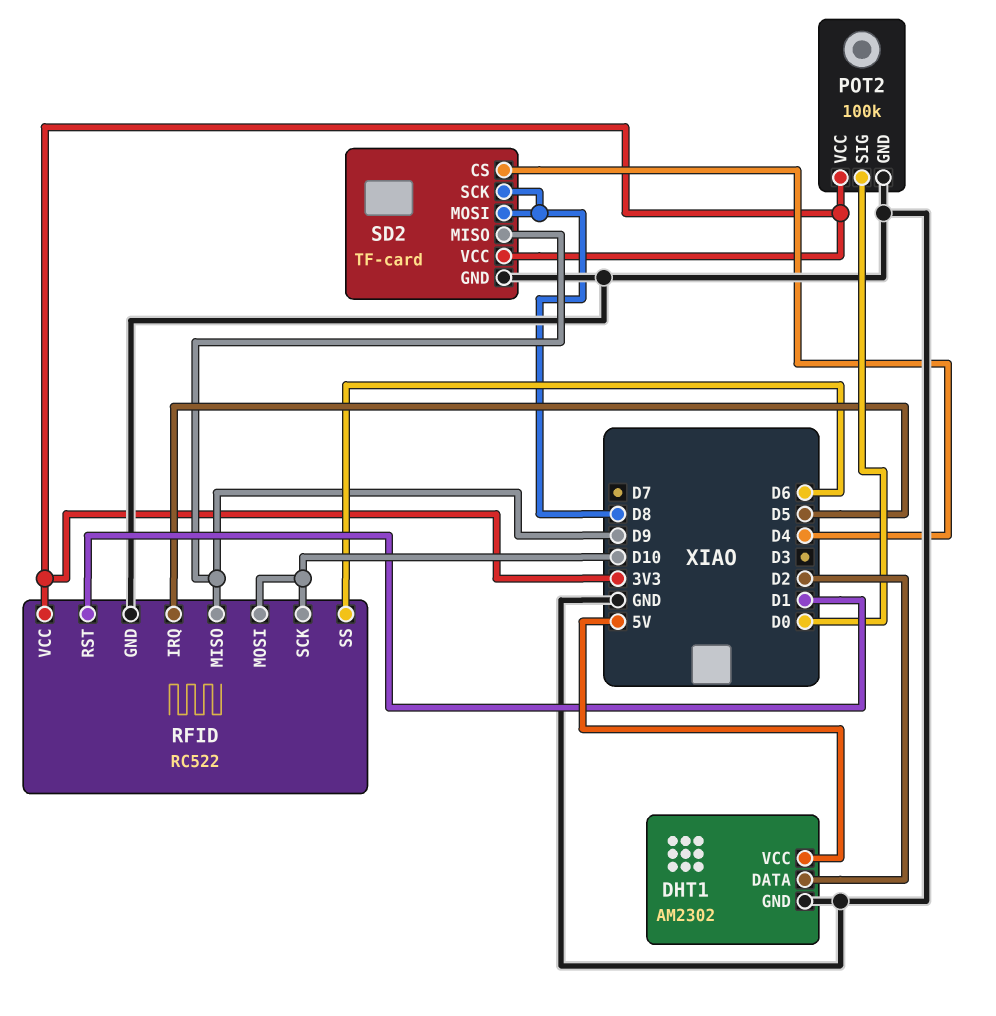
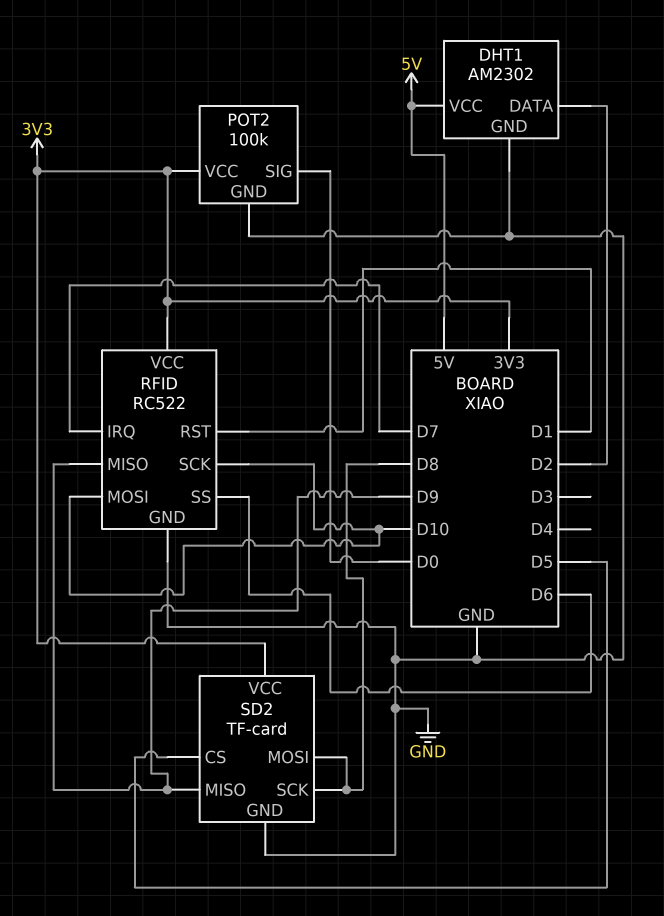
RFID pin IRQ: D5 -> D7
SD2 pin CS: D4 -> D5

